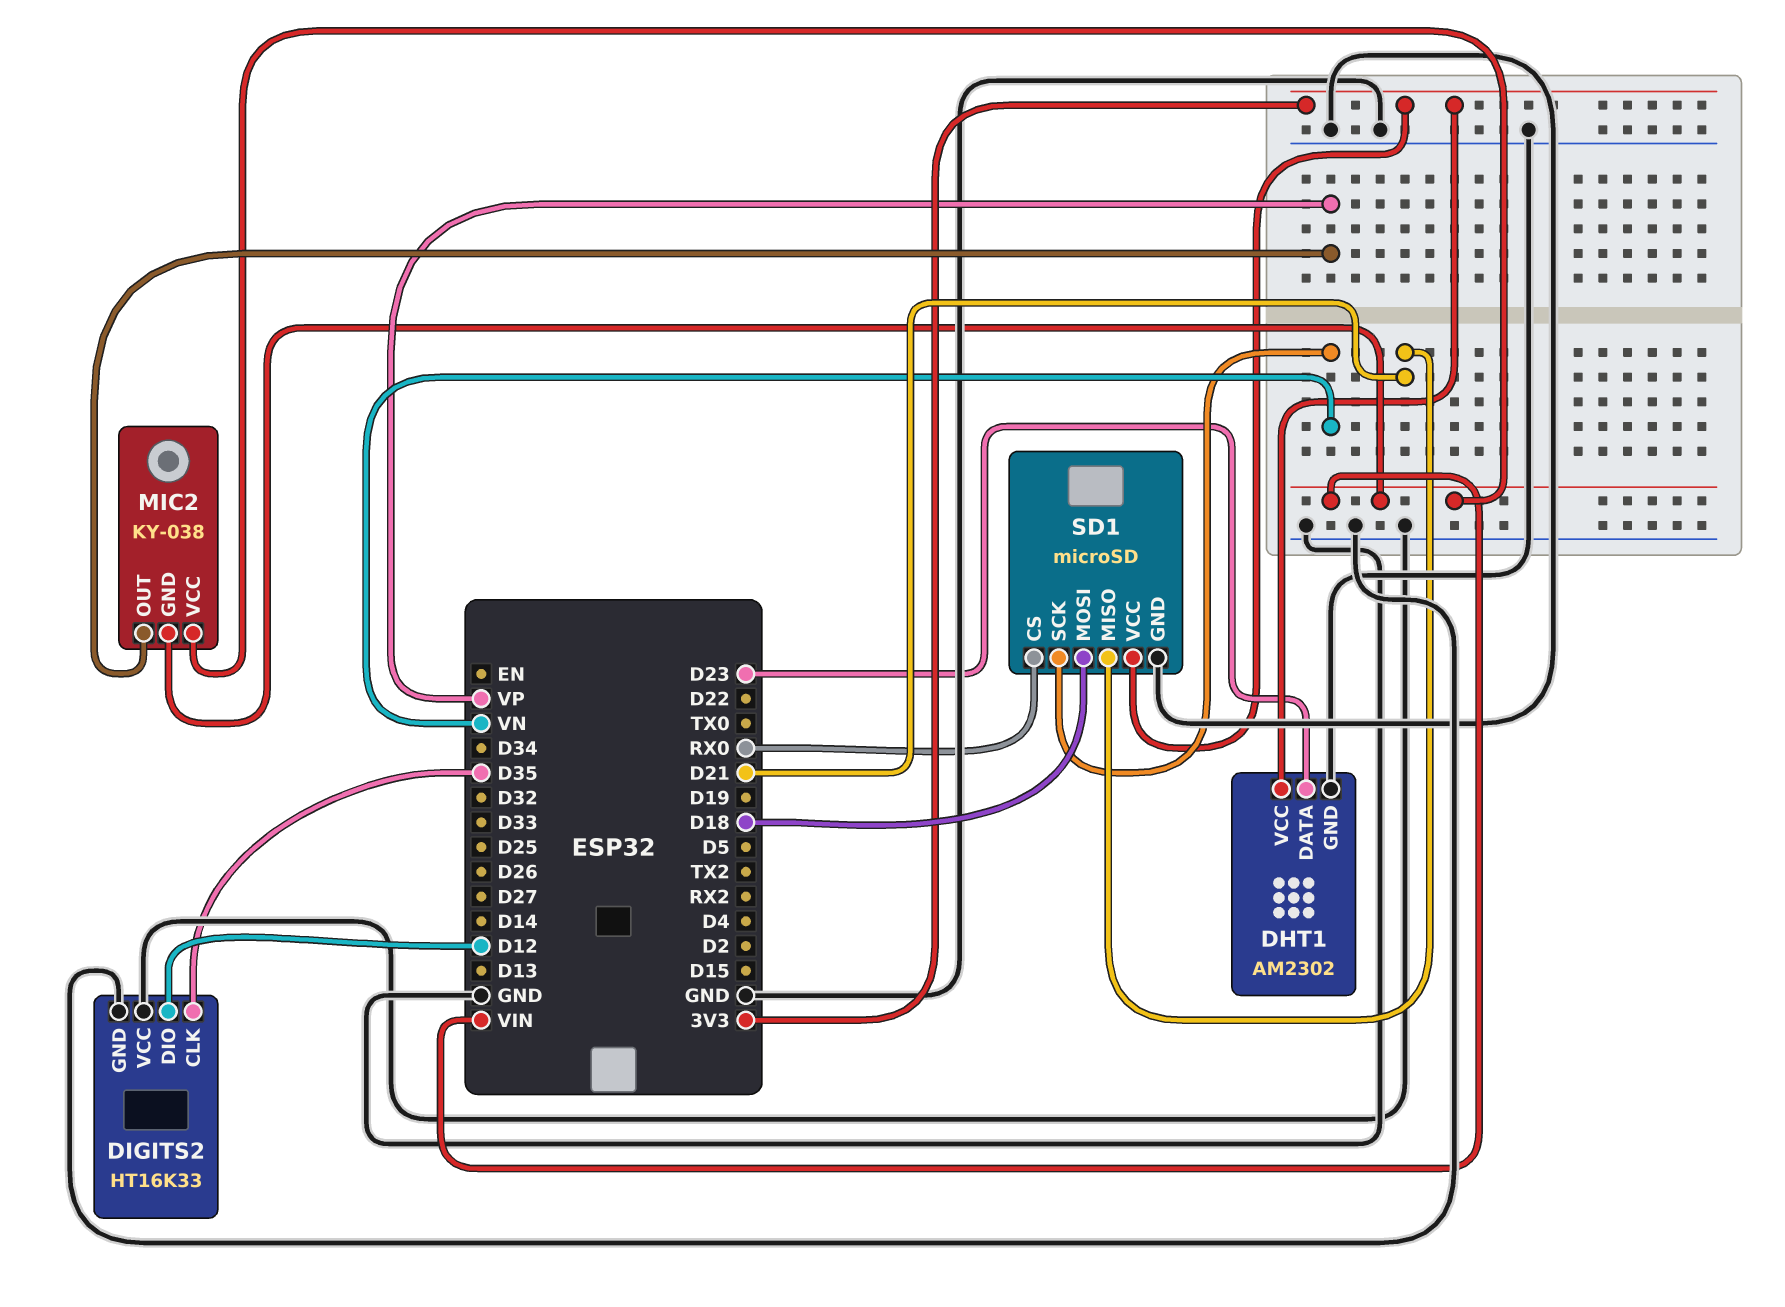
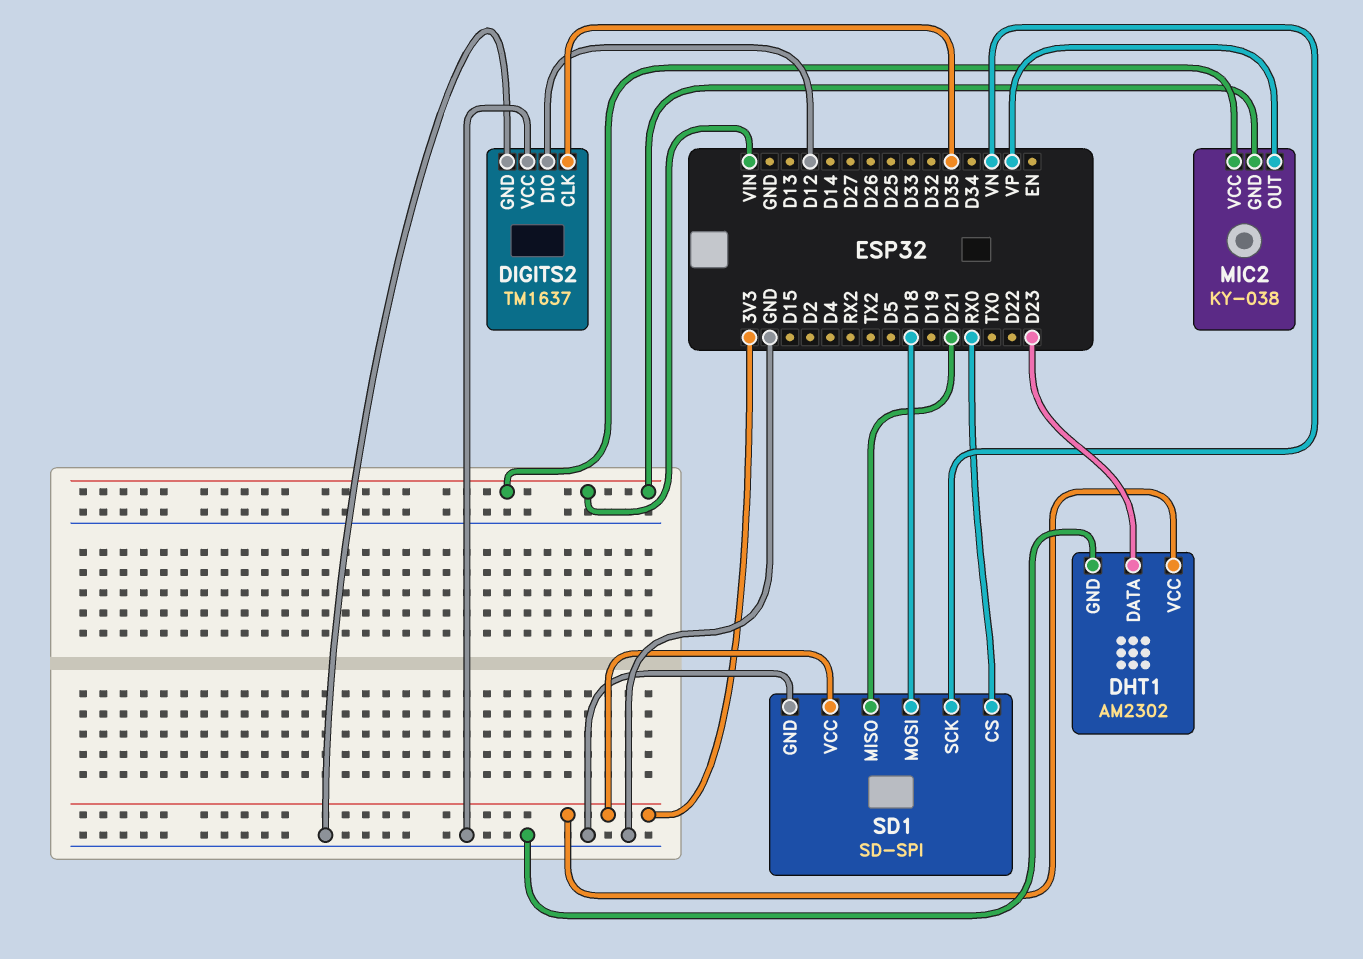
DIGITS2: HT16K33 -> TM1637
SD1: microSD -> SD-SPI

